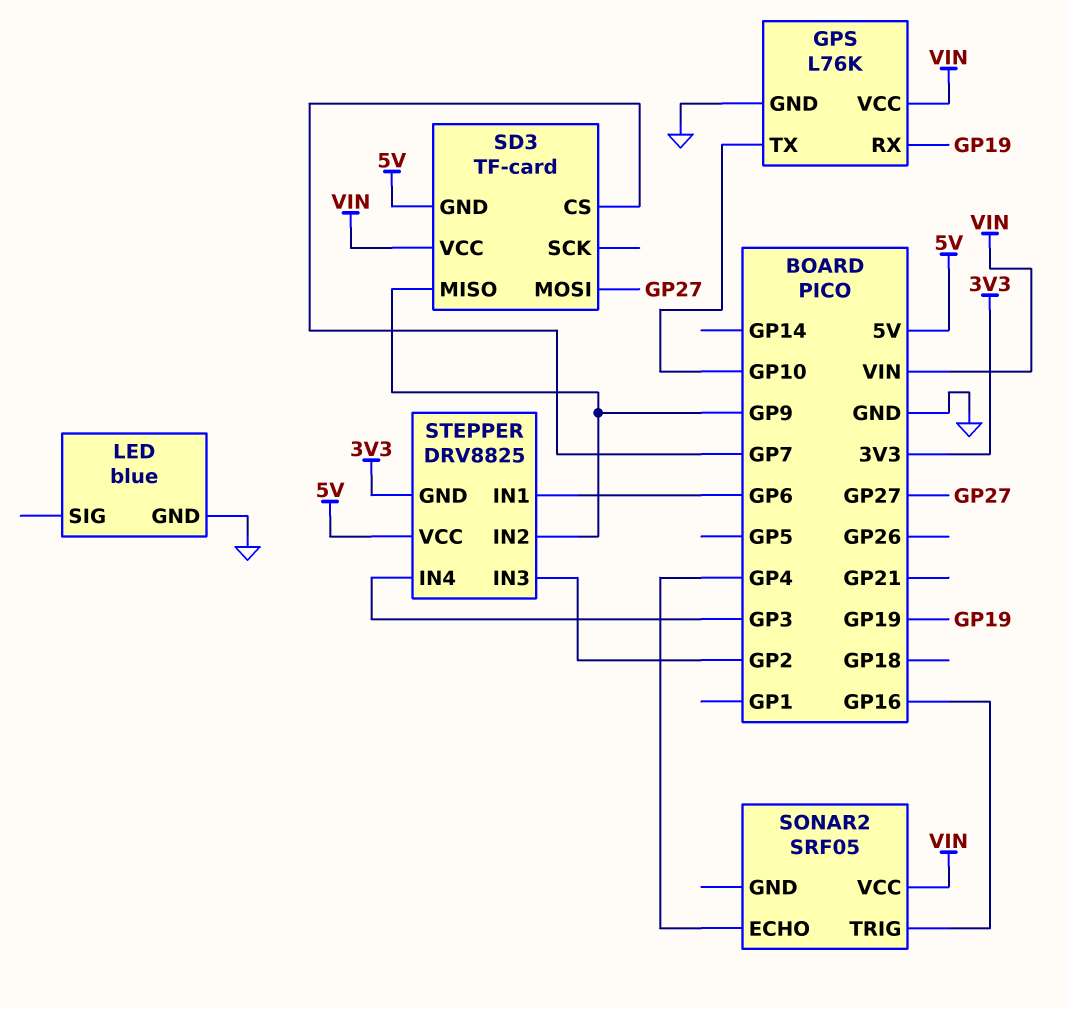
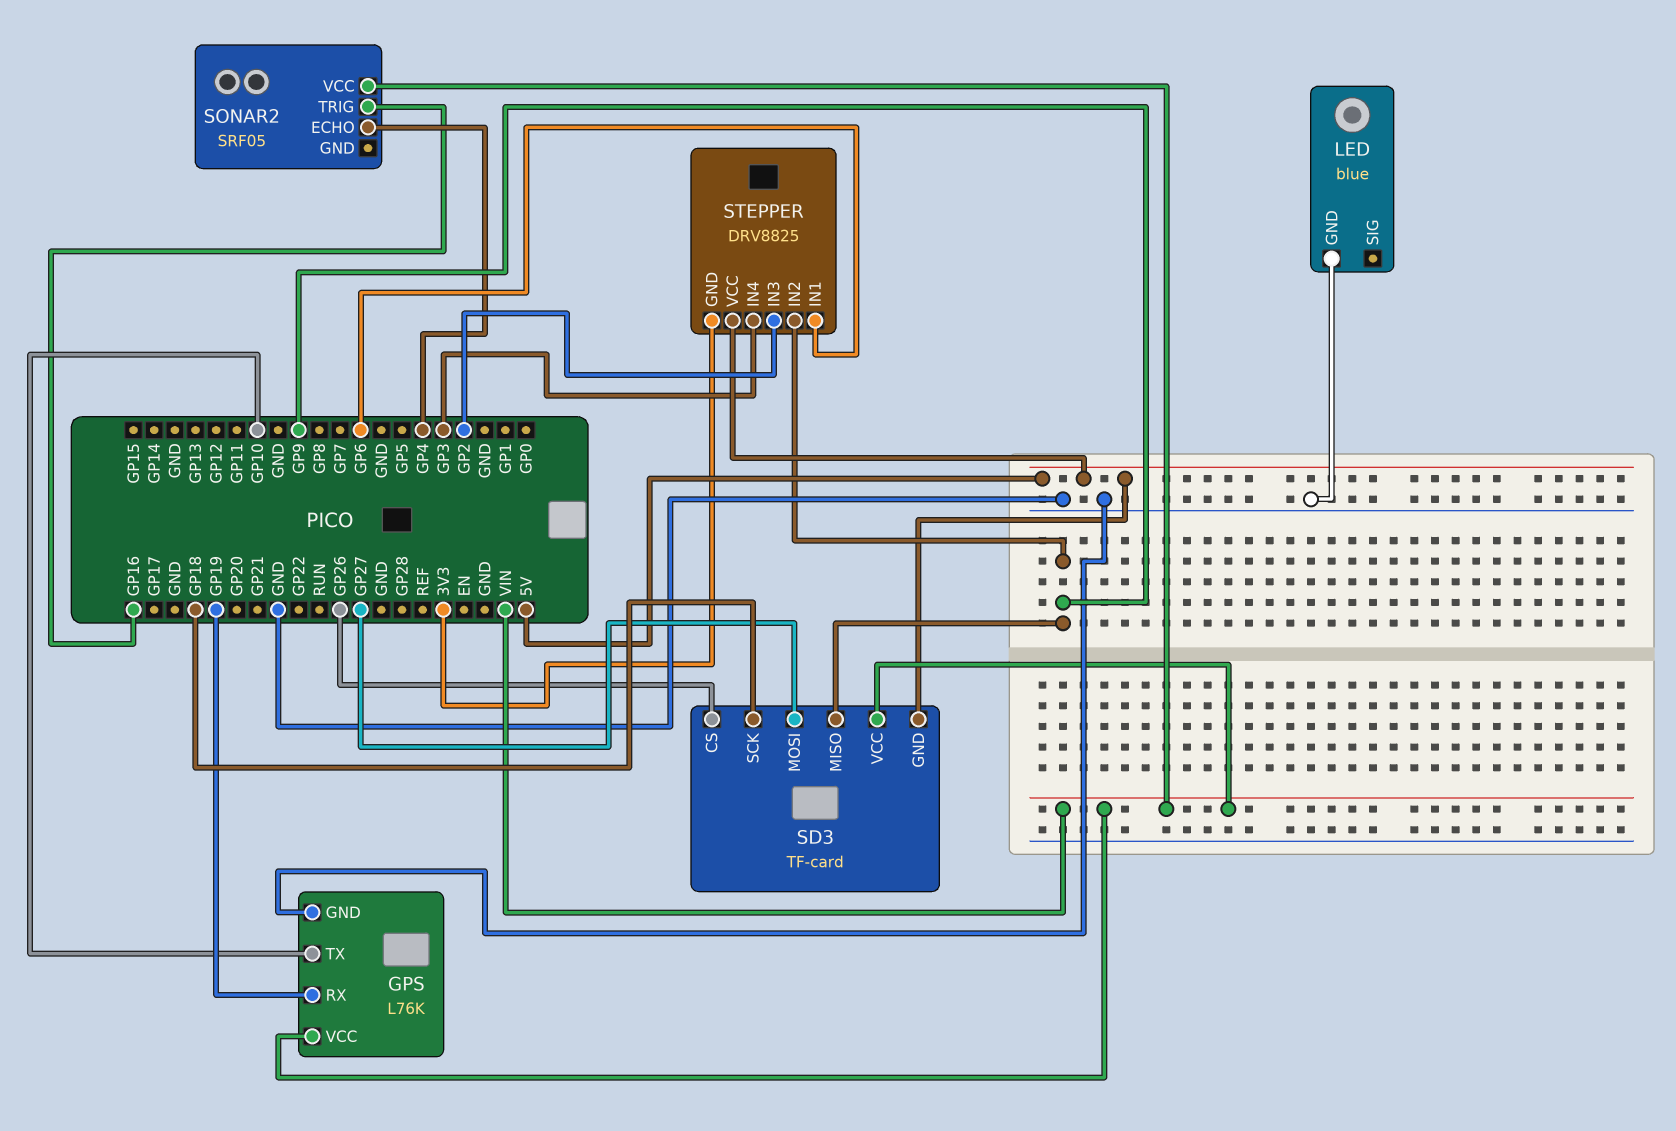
SD3 pin CS: GP7 -> GP26
SD3 pin SCK: none -> GP18

